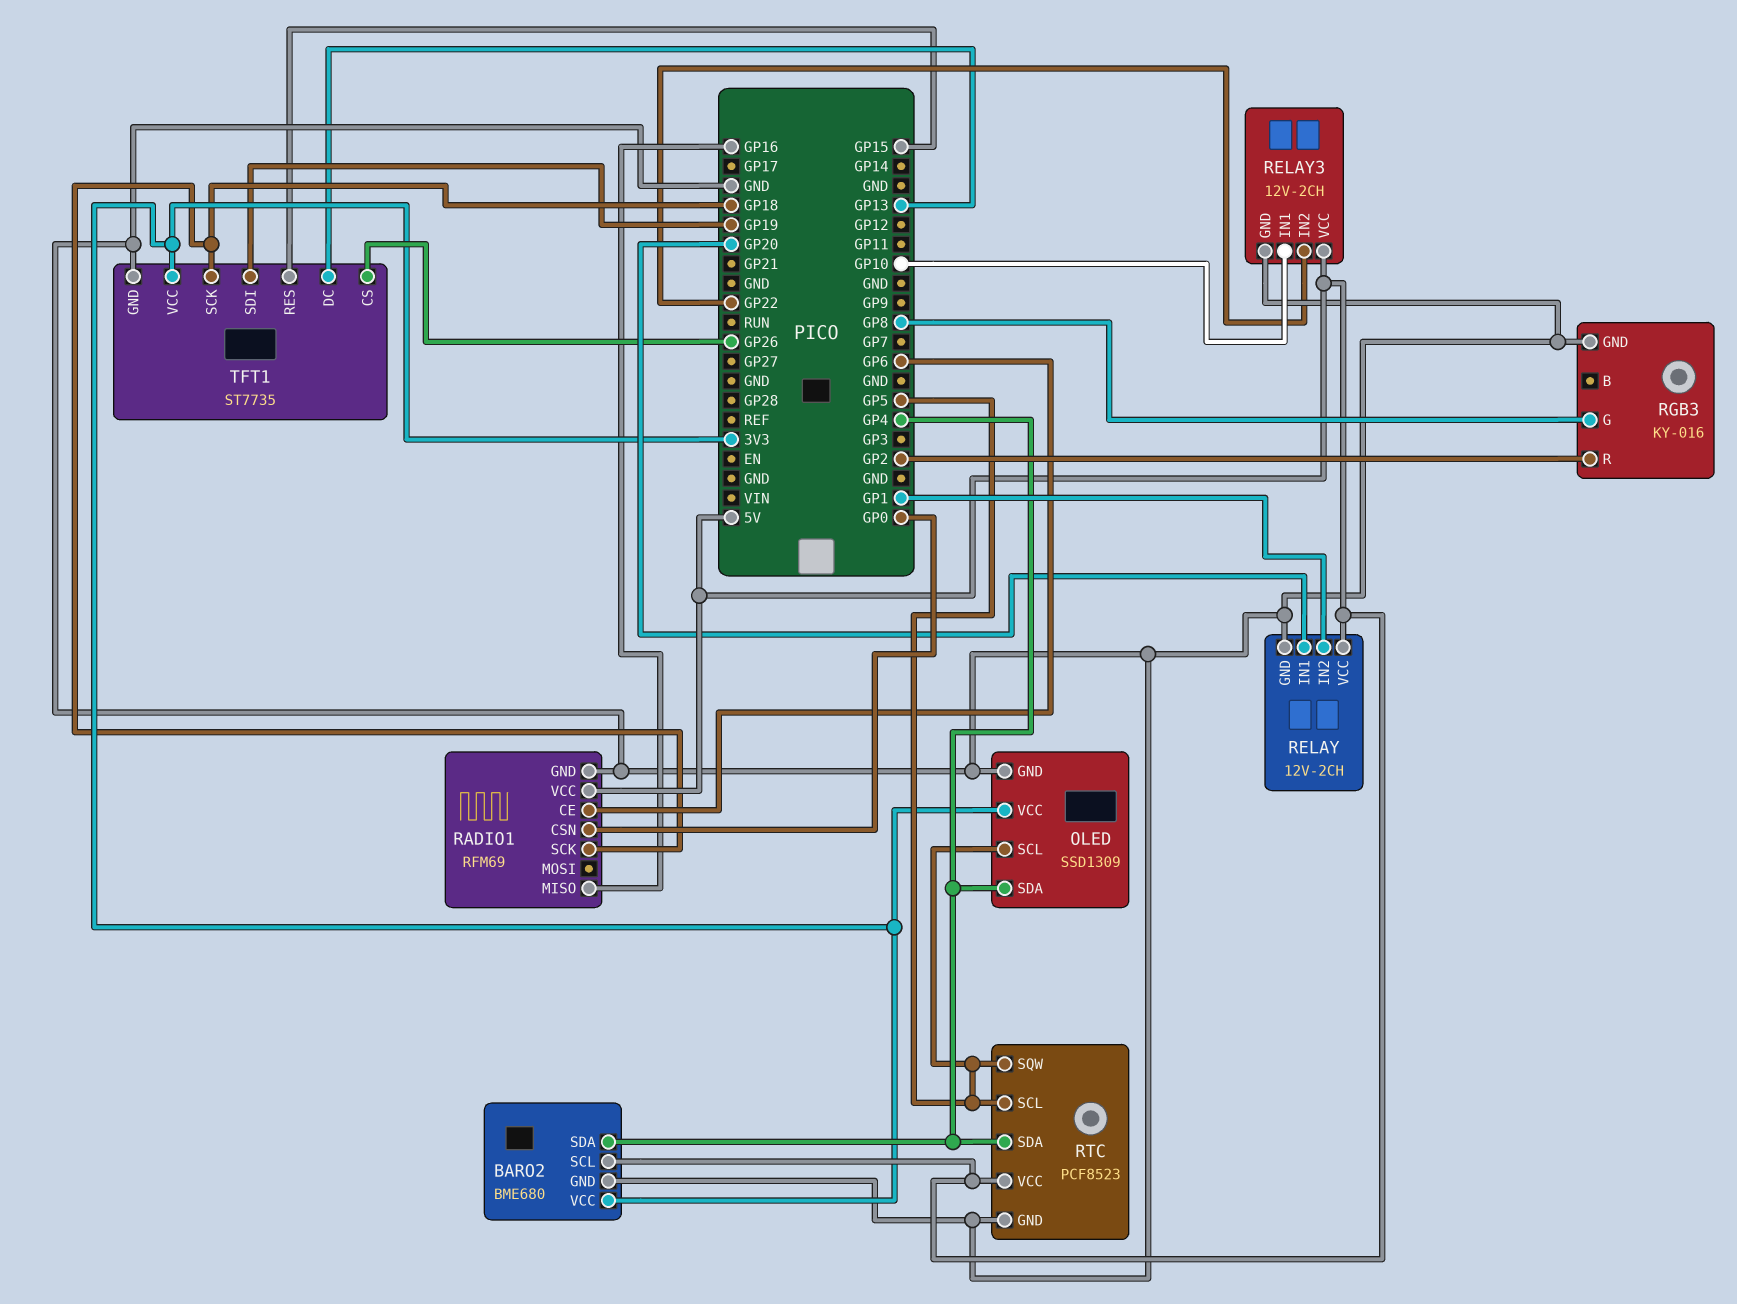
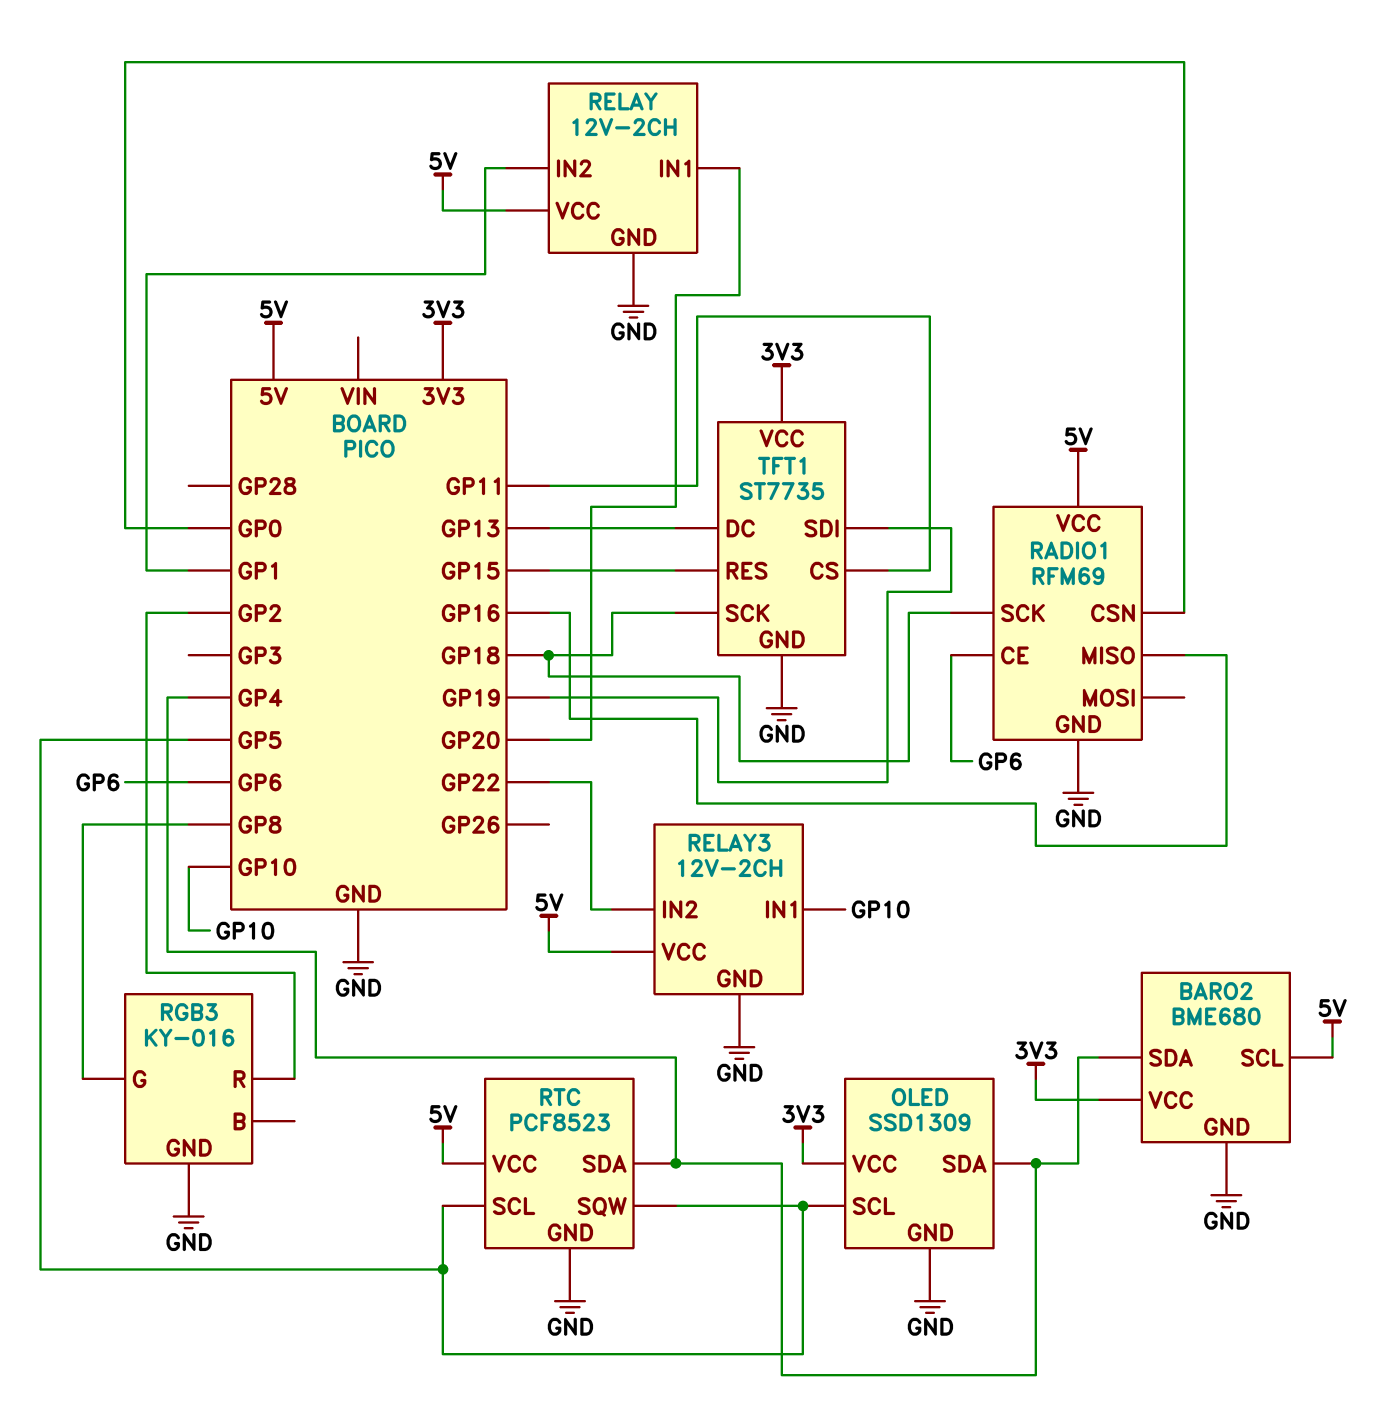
TFT1 pin CS: GP26 -> GP11

